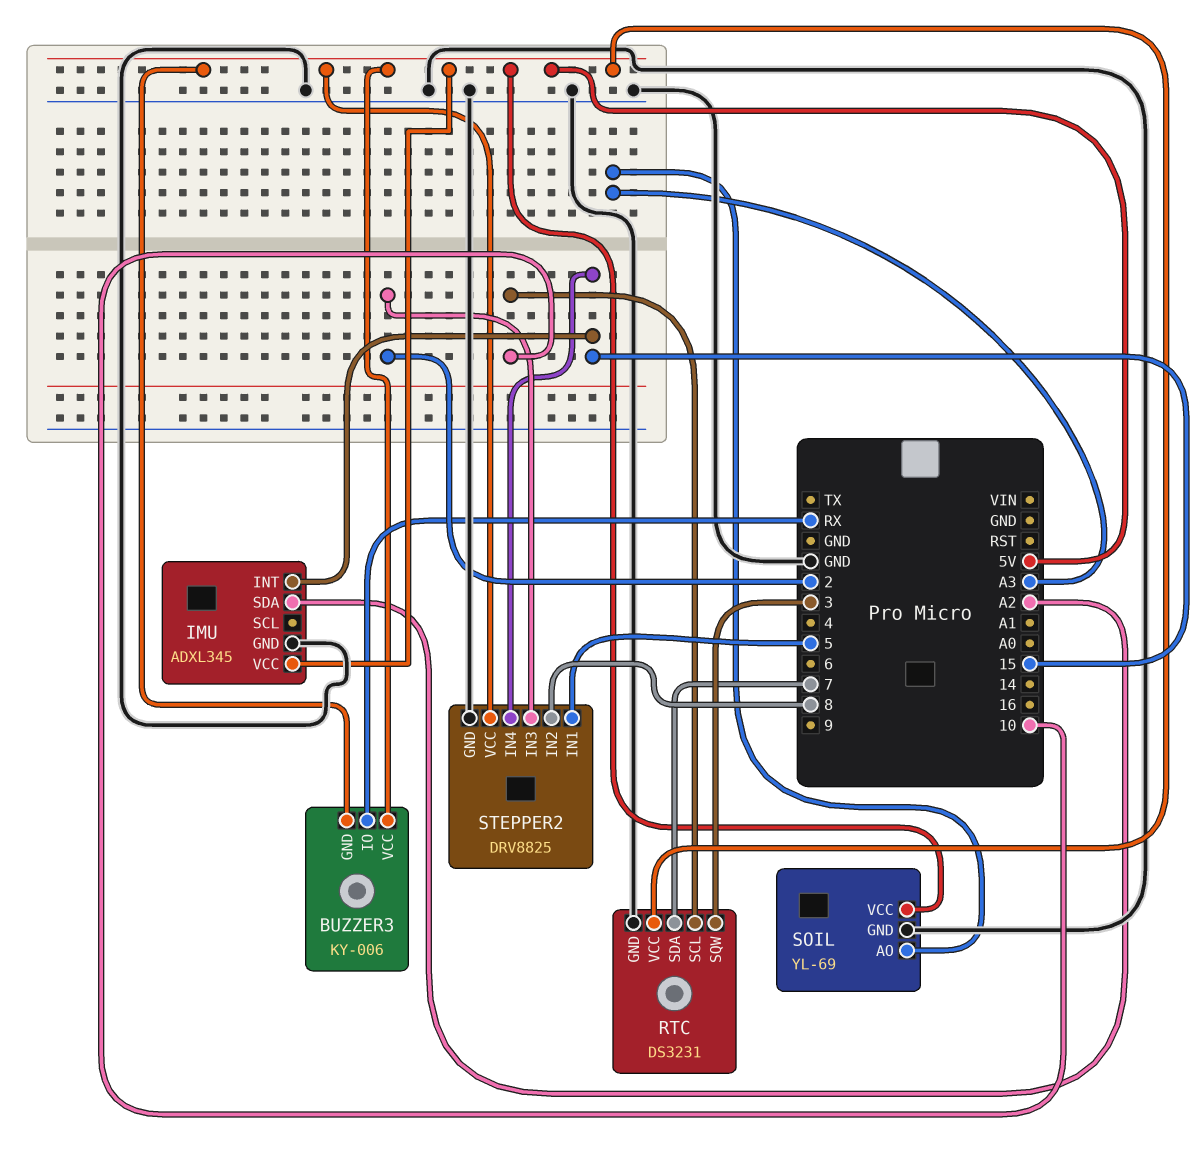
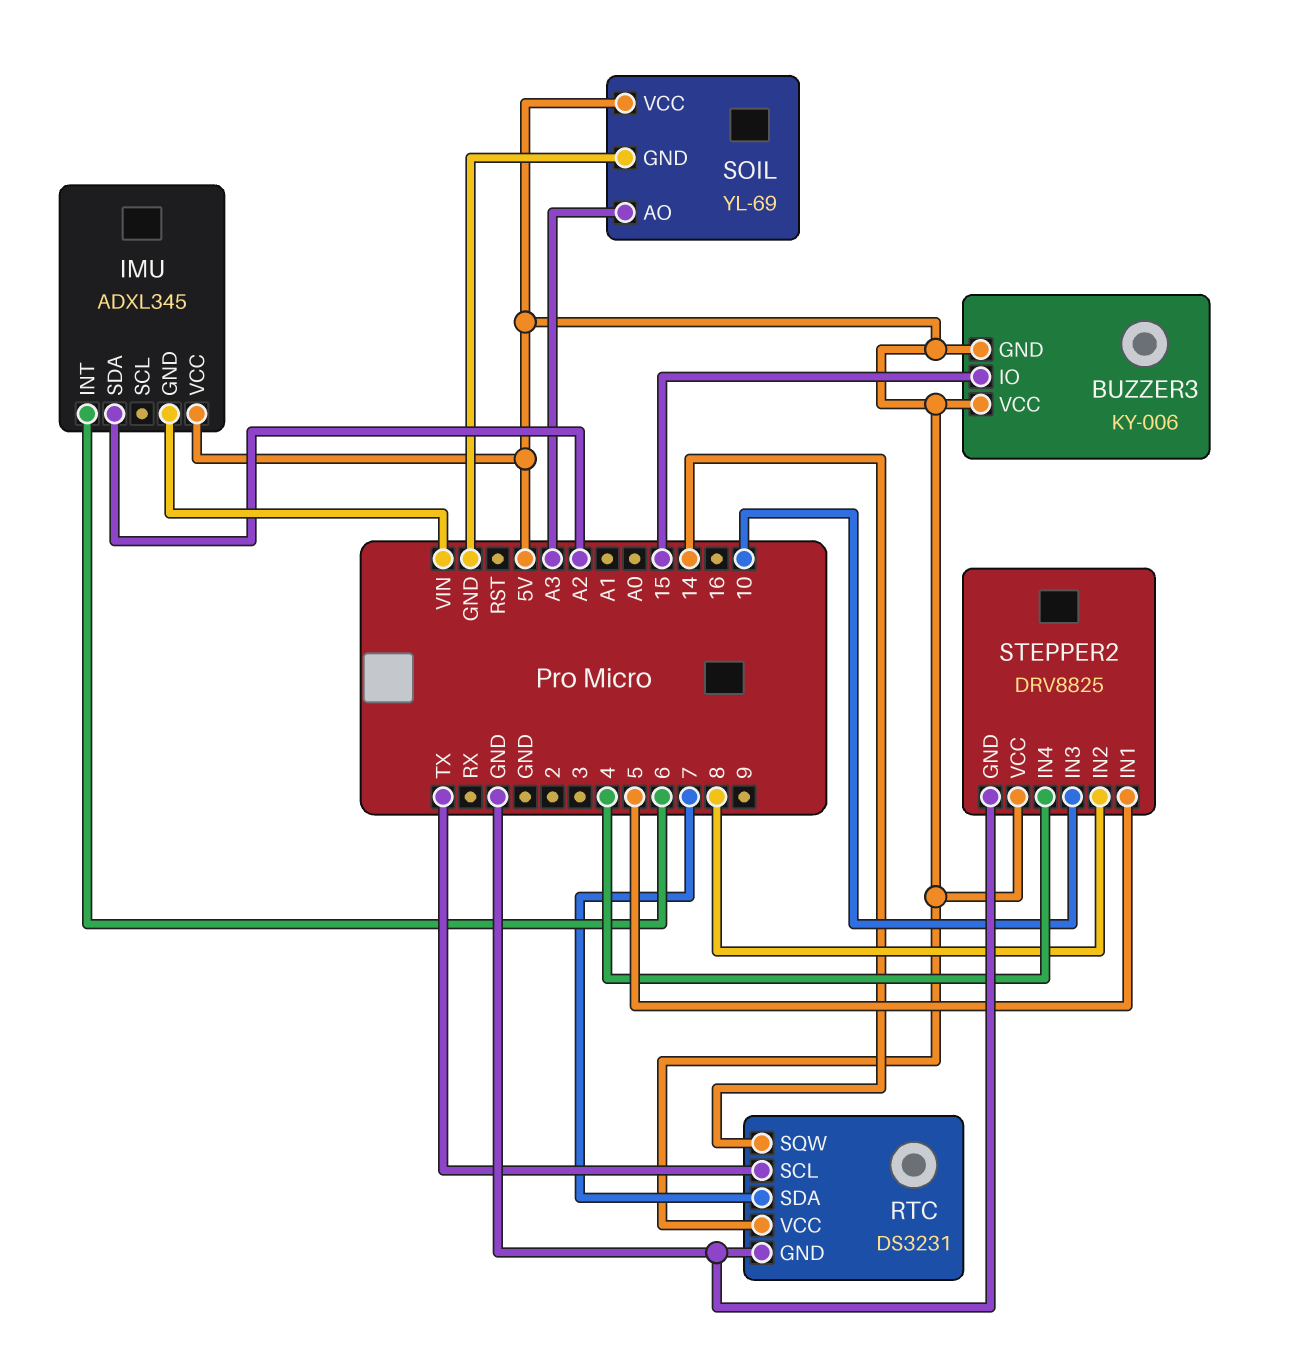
BUZZER3 pin IO: RX -> 15
IMU pin GND: GND -> VIN
IMU pin INT: 15 -> 6
RTC pin SCL: 10 -> TX
RTC pin SQW: 3 -> 14
STEPPER2 pin IN3: 2 -> 10
STEPPER2 pin IN4: 15 -> 4

